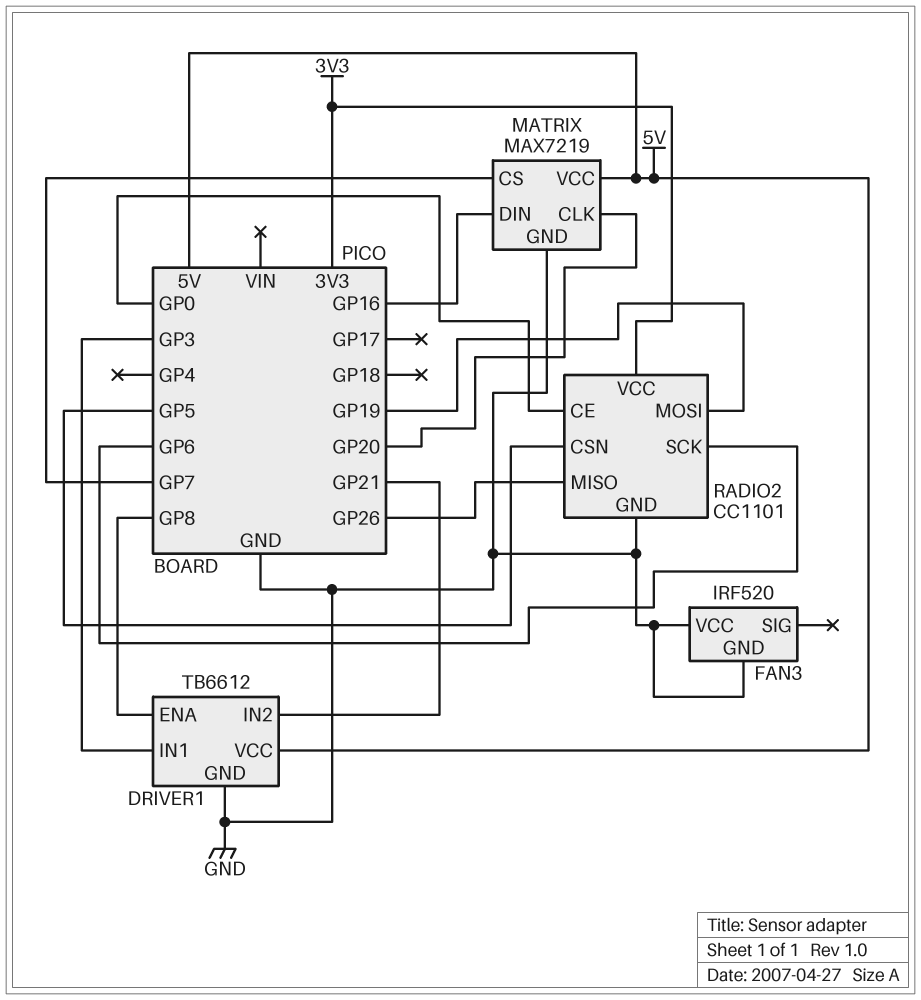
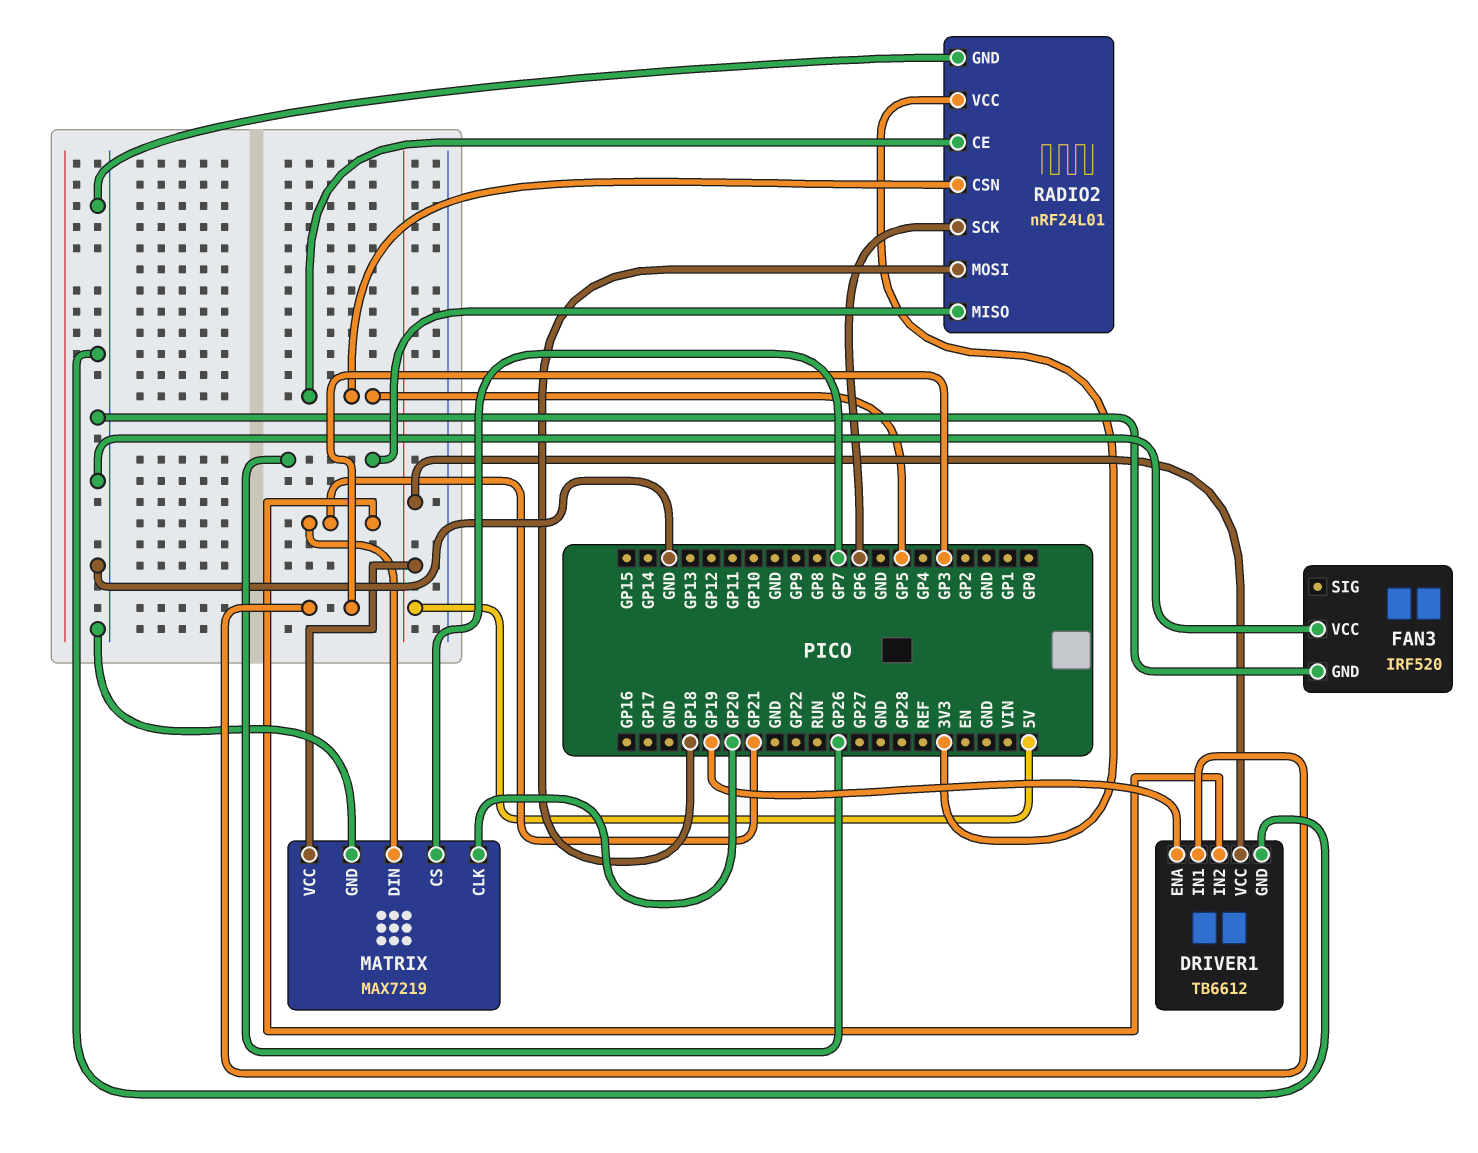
DRIVER1 pin ENA: GP8 -> GP19
MATRIX pin DIN: GP16 -> GP21
RADIO2: CC1101 -> nRF24L01
RADIO2 pin CE: GP0 -> GP5
RADIO2 pin MOSI: GP19 -> GP18

